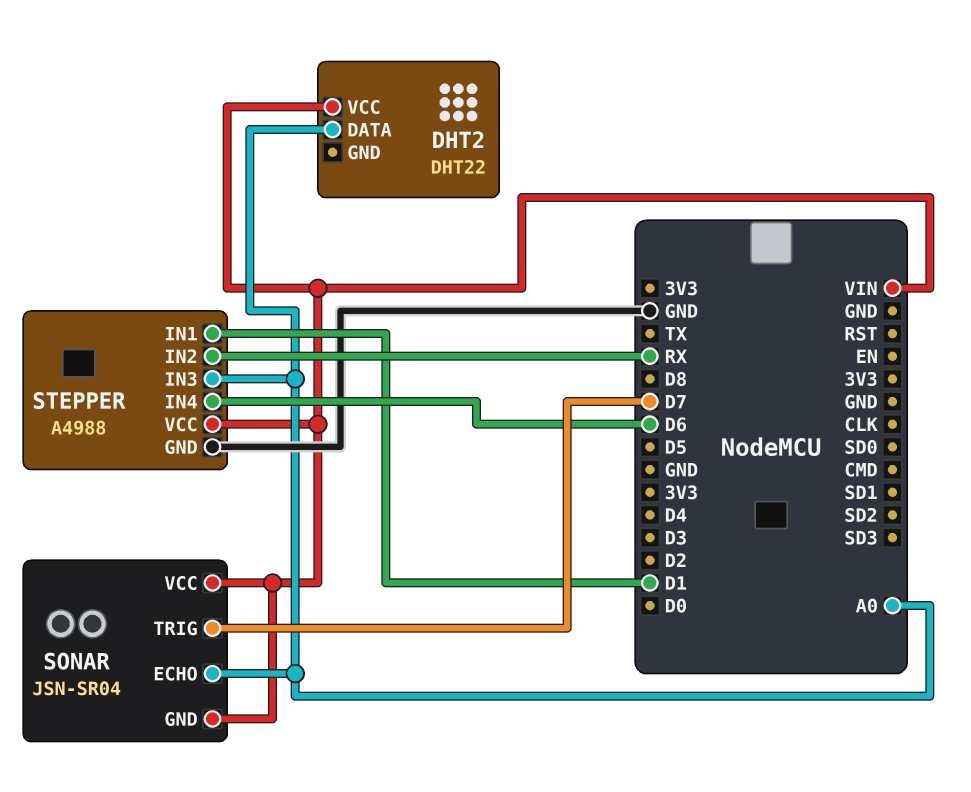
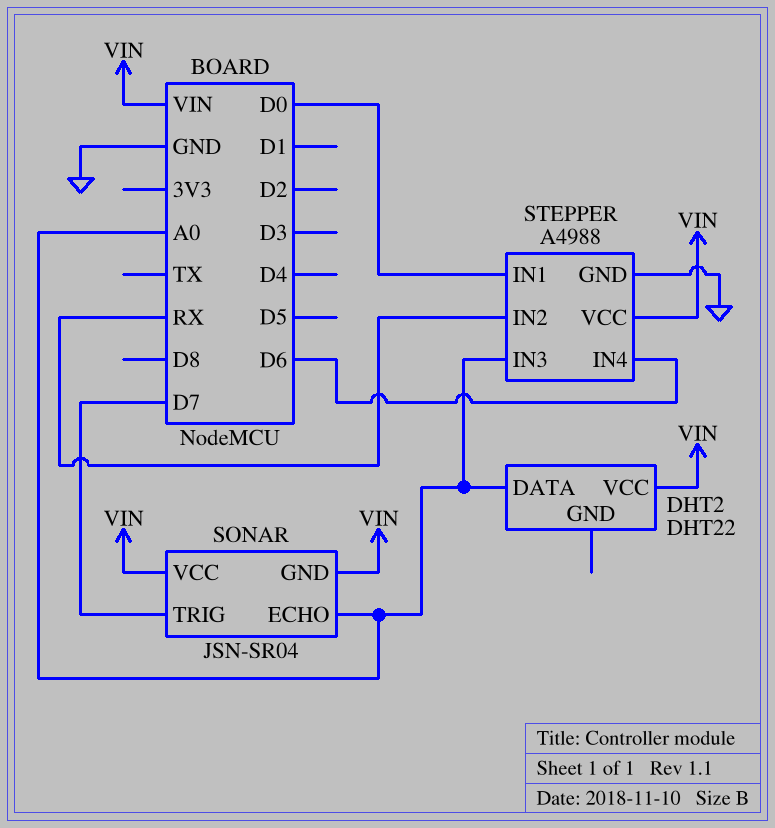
STEPPER pin IN1: D1 -> D0

